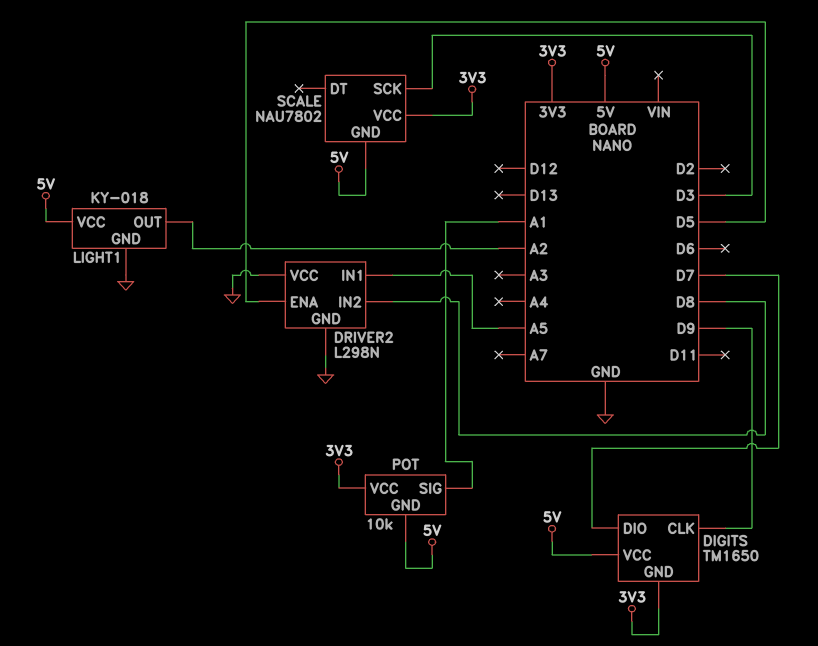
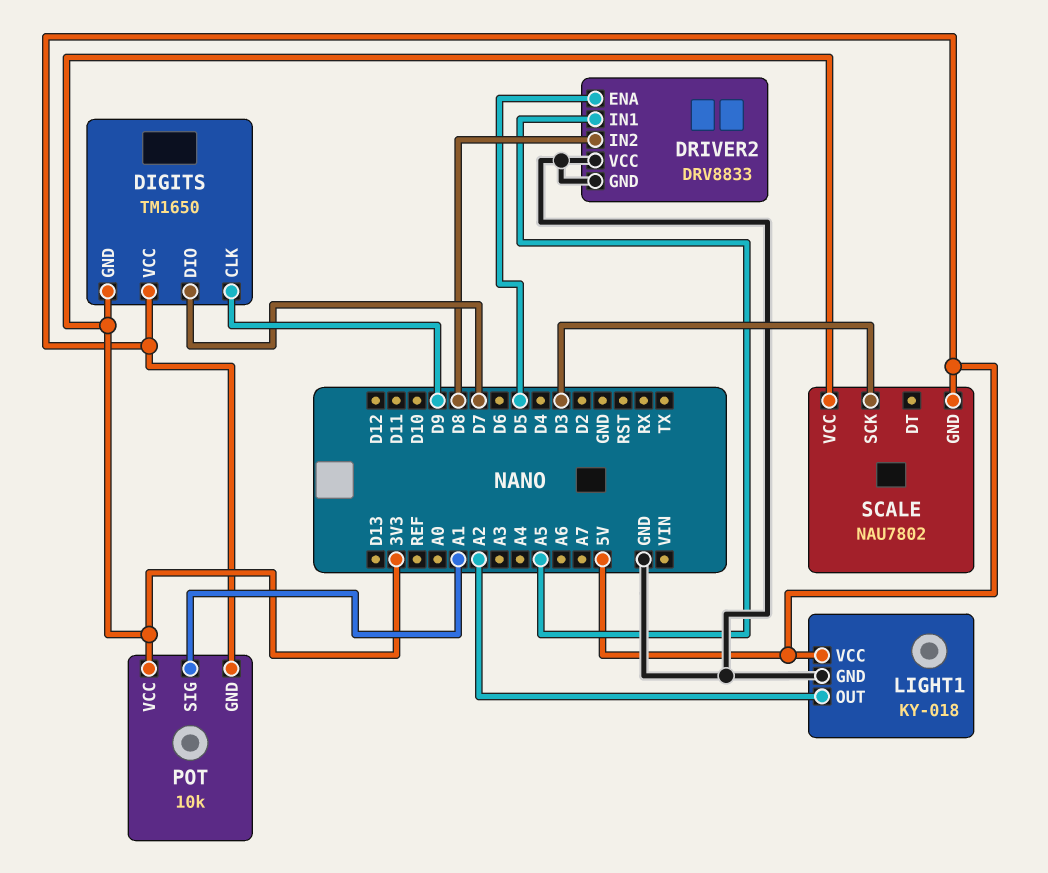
DRIVER2: L298N -> DRV8833

